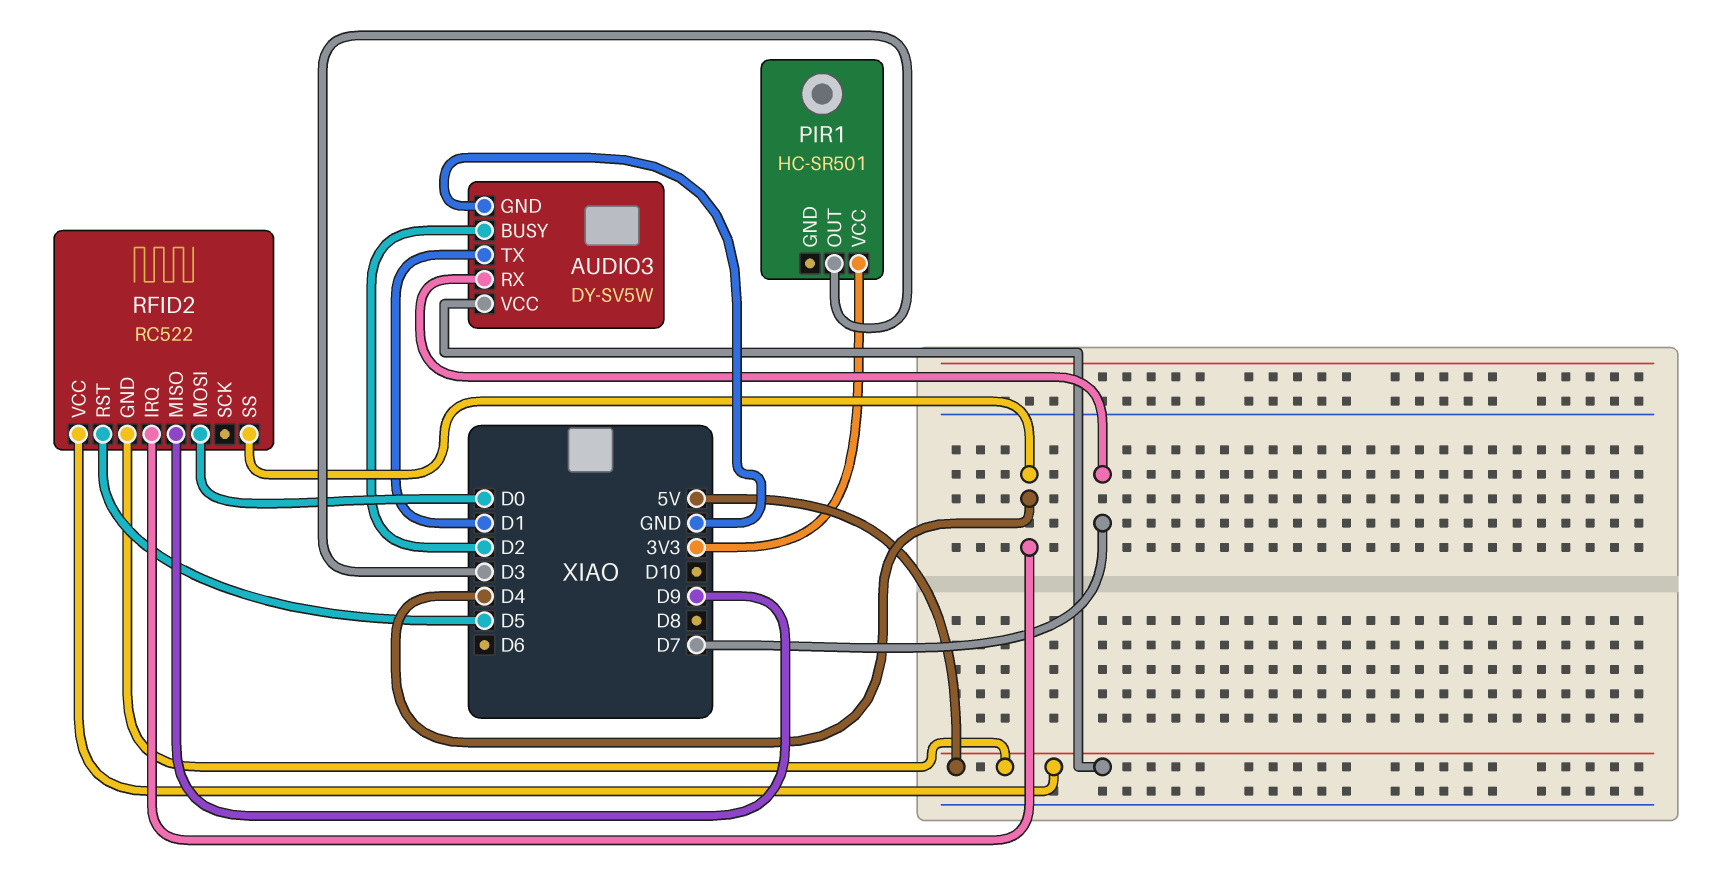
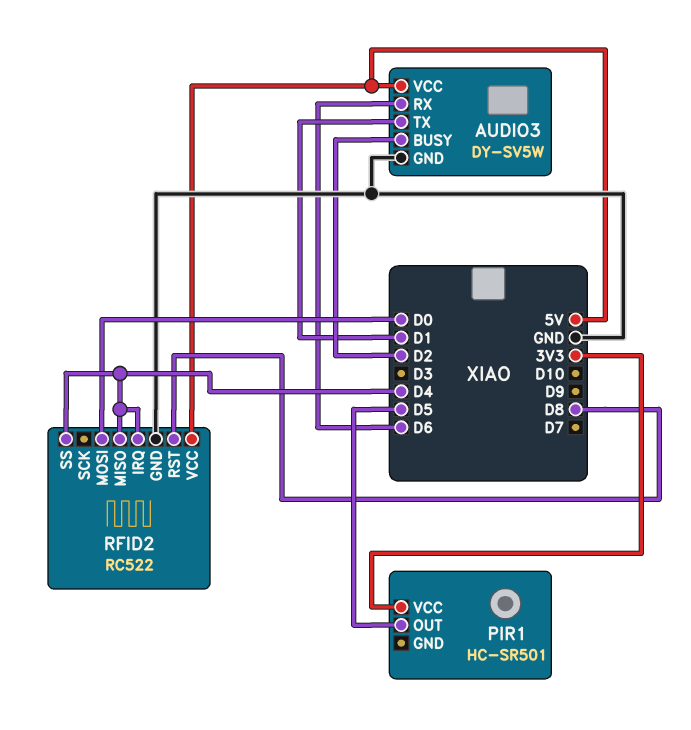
AUDIO3 pin RX: D7 -> D6
PIR1 pin OUT: D3 -> D5
RFID2 pin GND: 5V -> GND
RFID2 pin MISO: D9 -> D4
RFID2 pin RST: D5 -> D8

